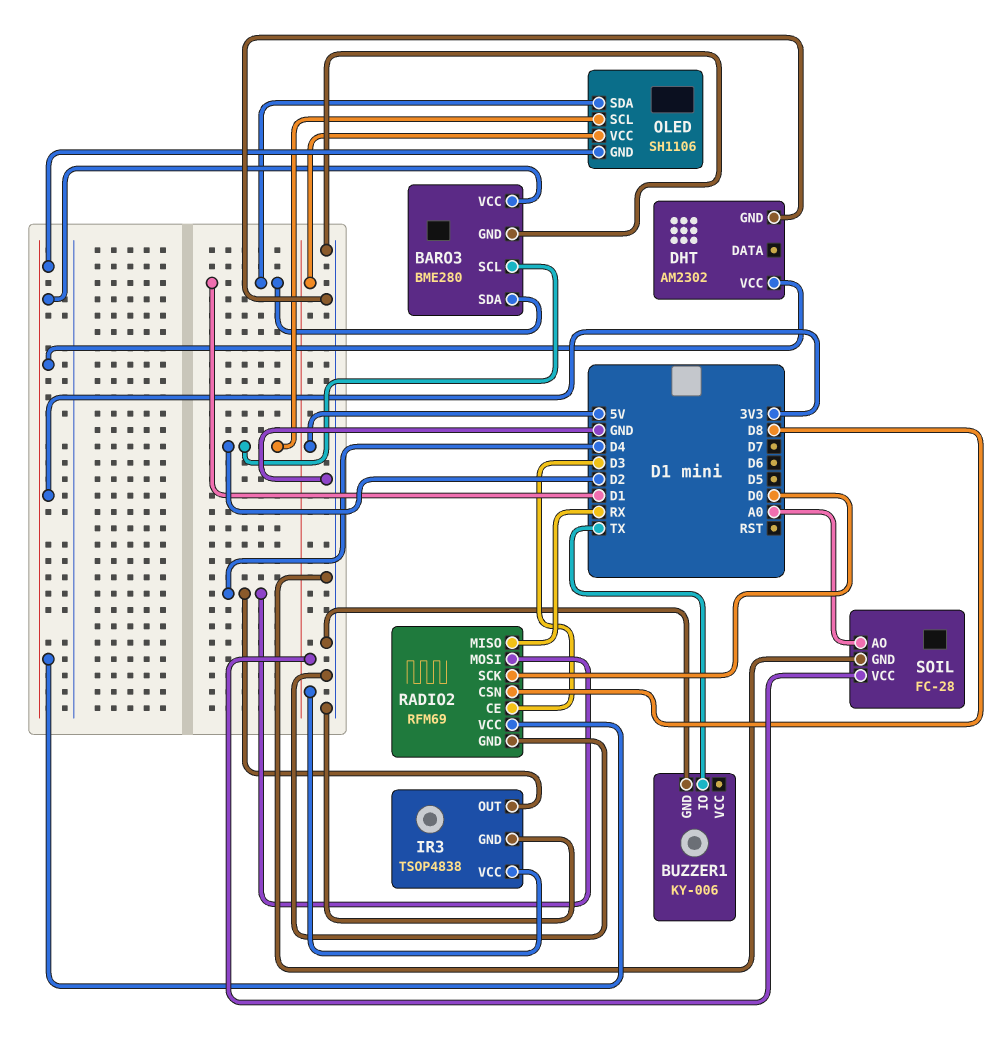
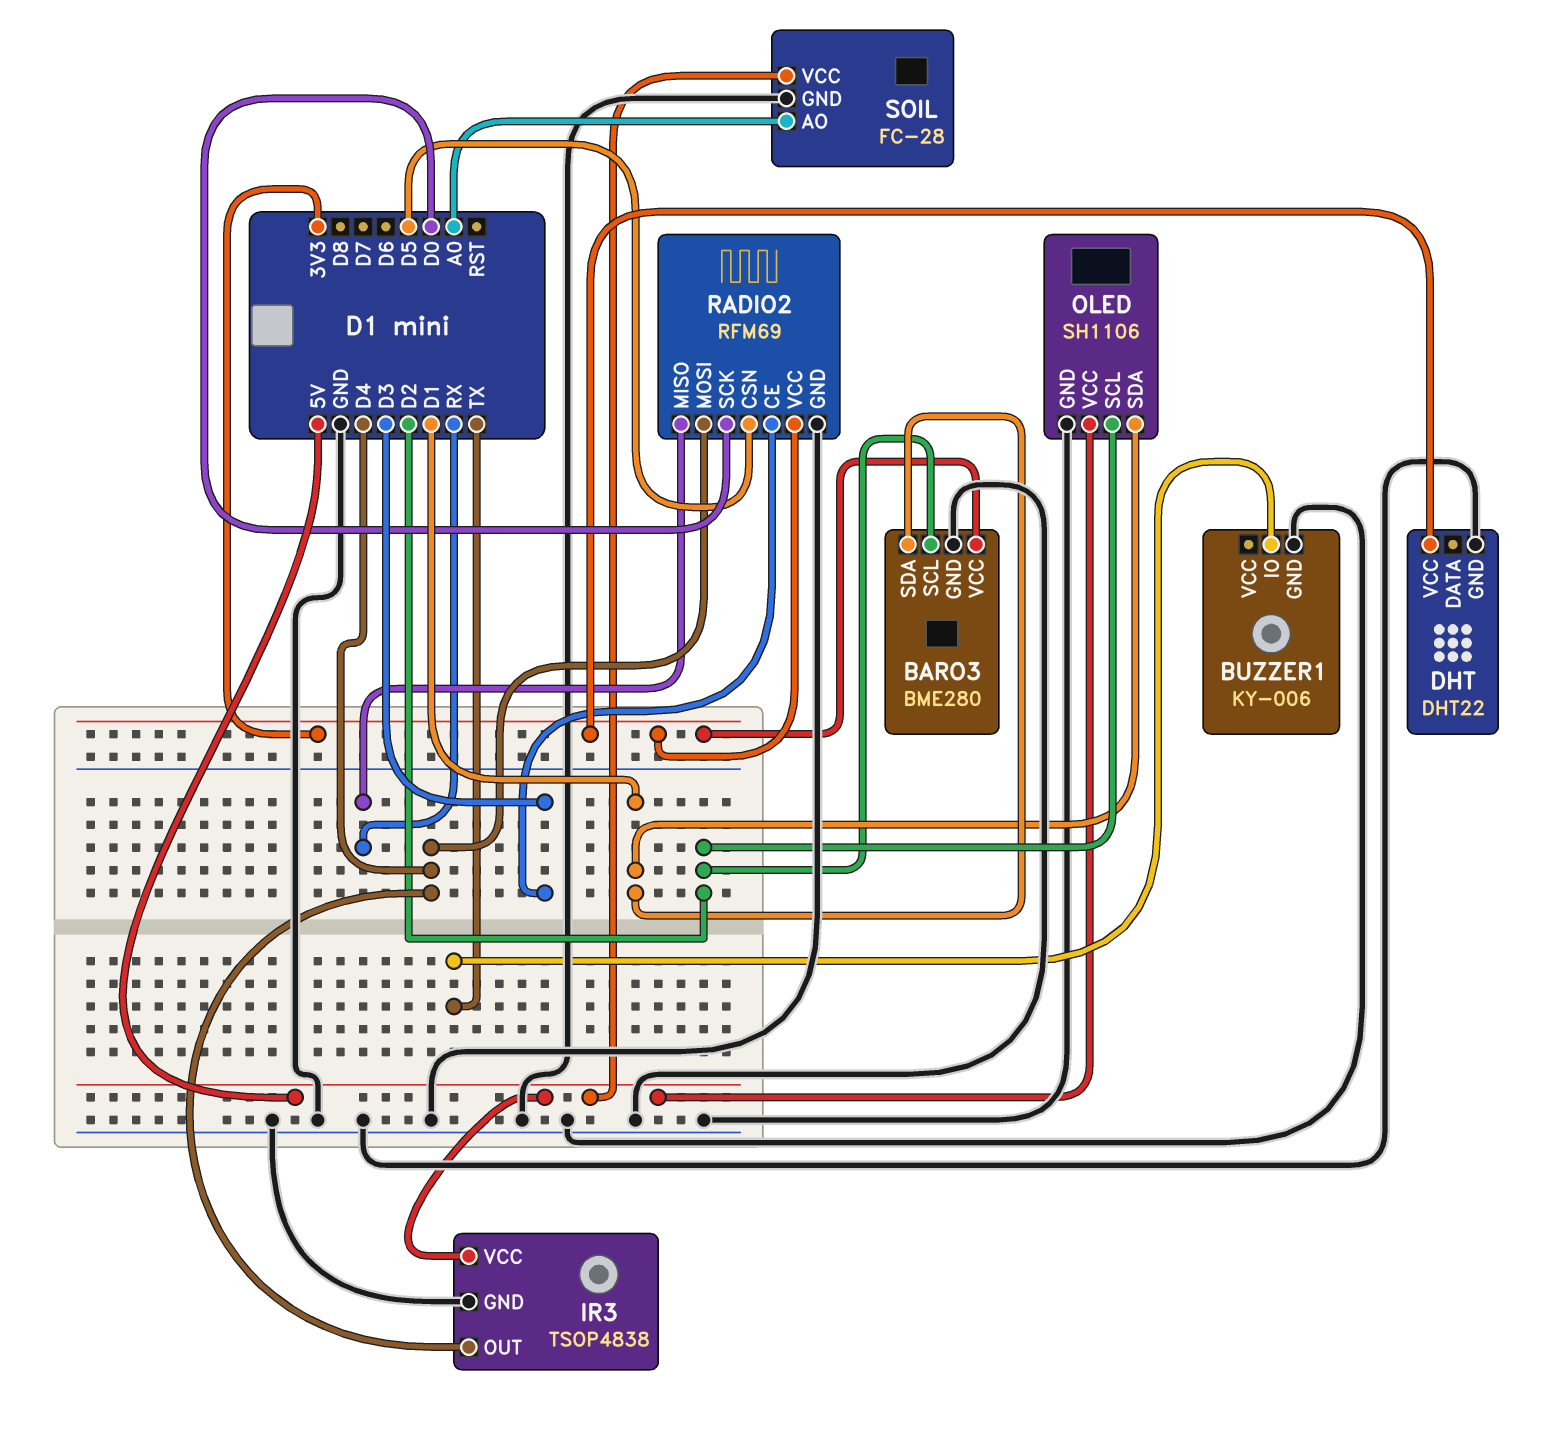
DHT: AM2302 -> DHT22
OLED pin GND: 3V3 -> GND
RADIO2 pin CSN: D8 -> D5

